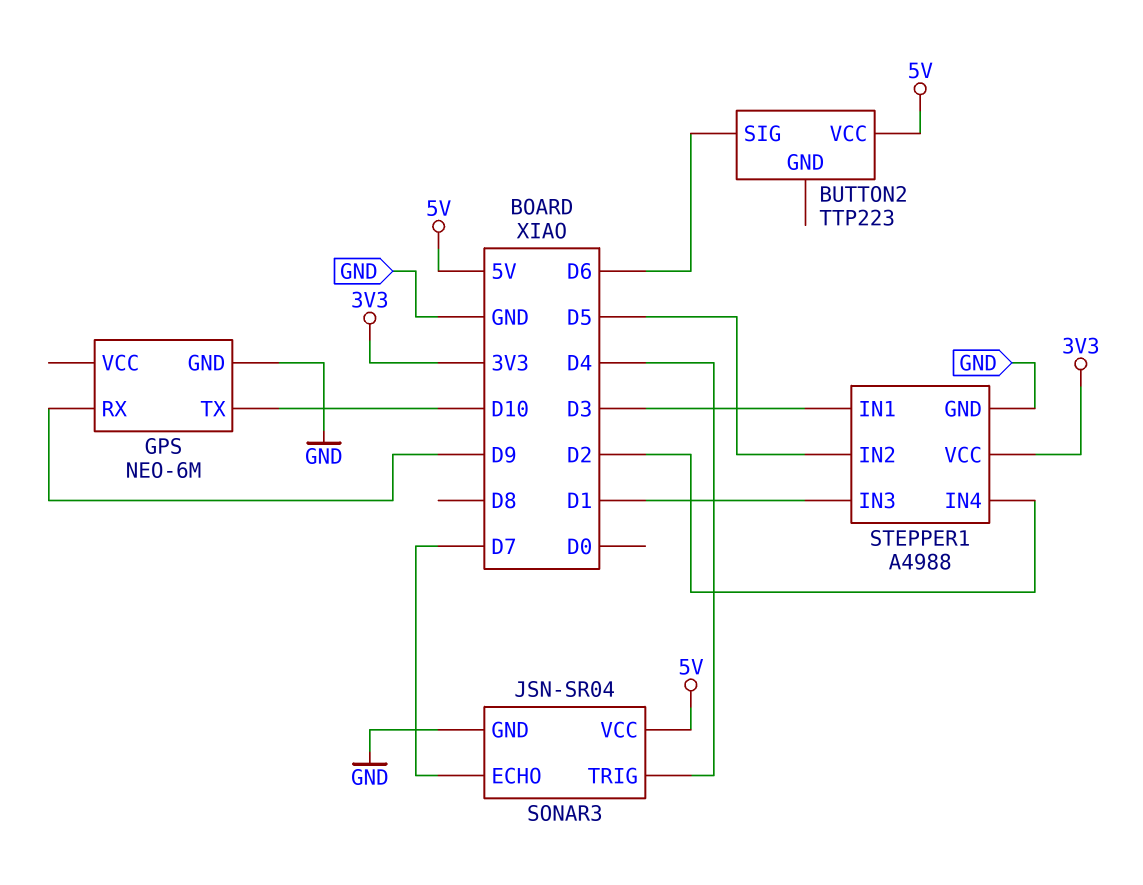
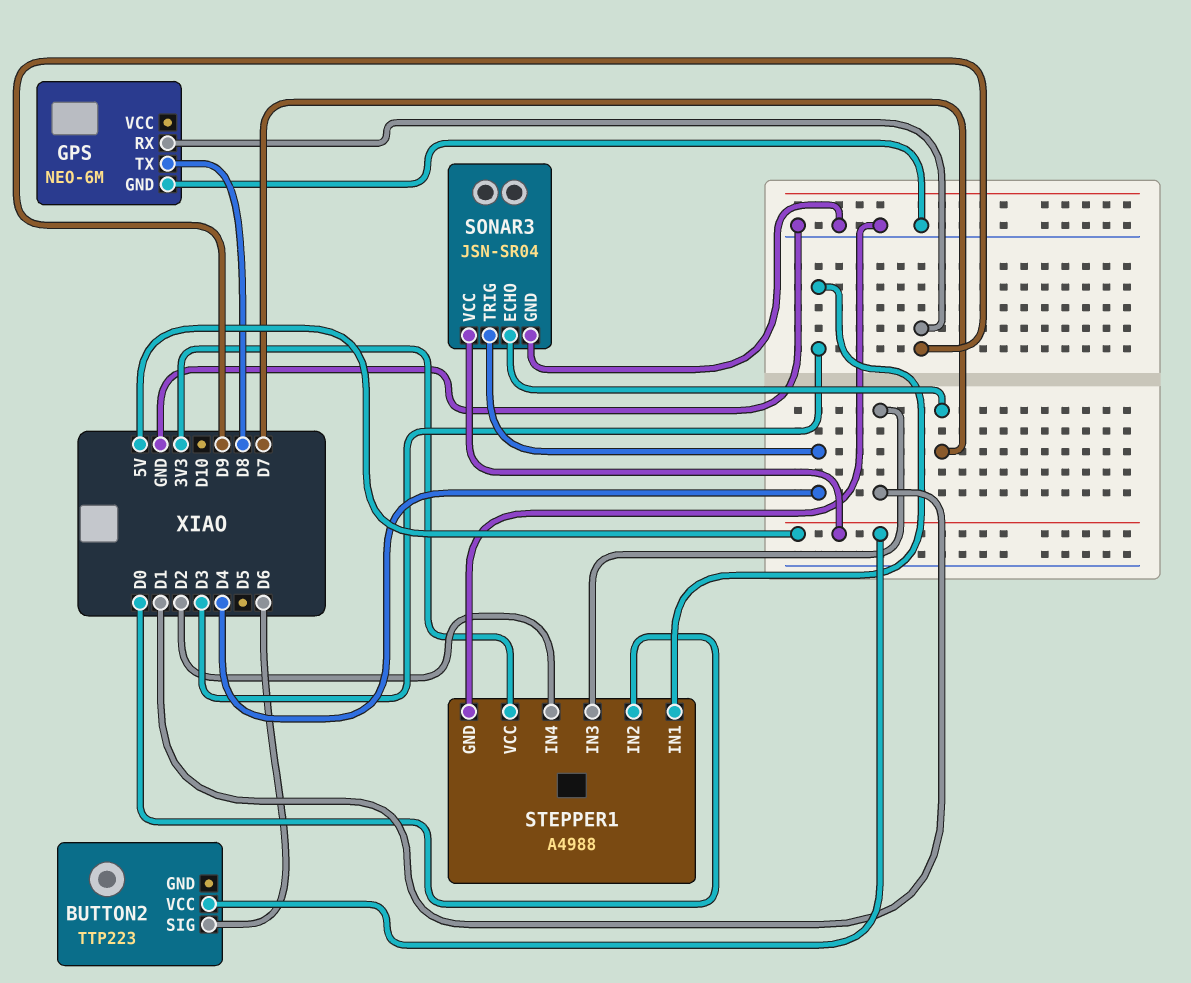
GPS pin TX: D10 -> D8
STEPPER1 pin IN2: D5 -> D0

